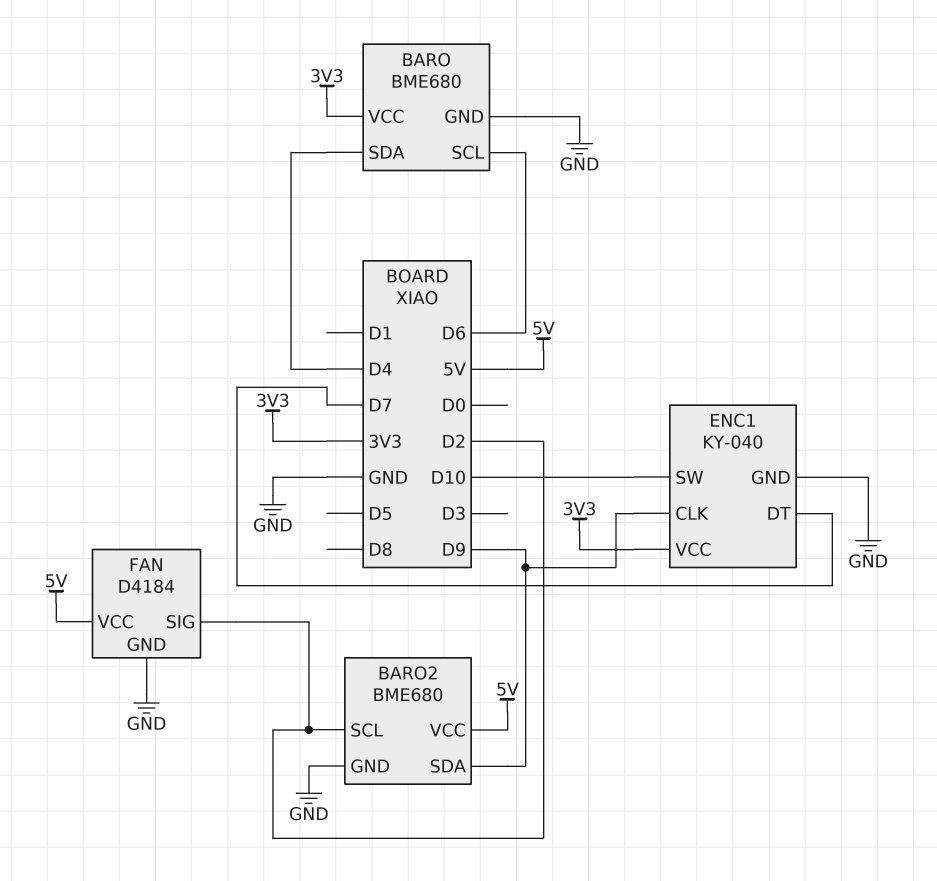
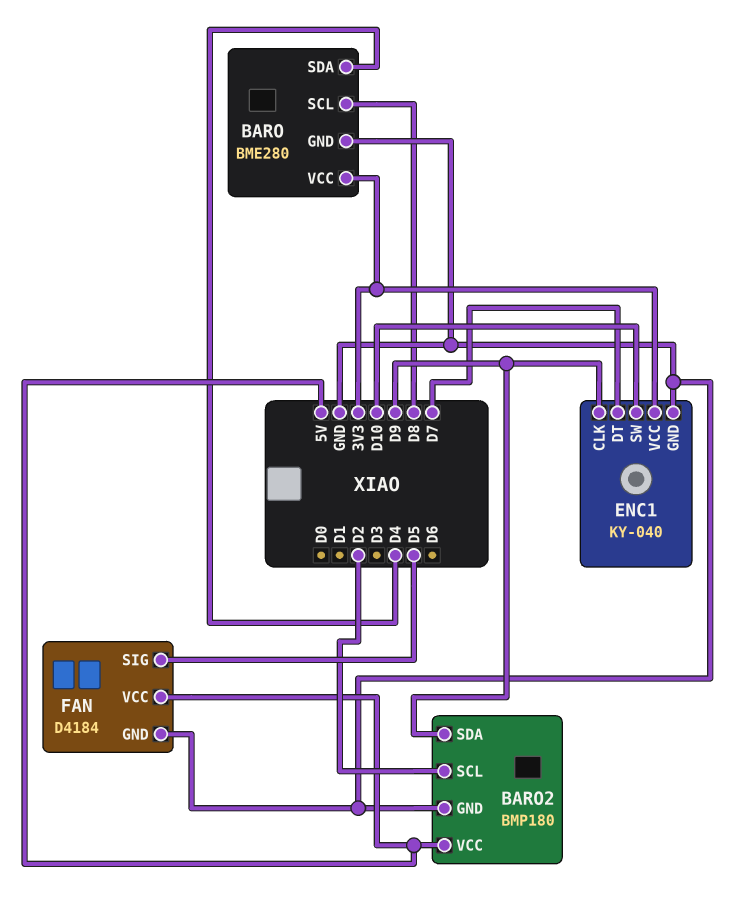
BARO: BME680 -> BME280
BARO pin SCL: D6 -> D8
BARO2: BME680 -> BMP180
FAN pin SIG: D2 -> D5

